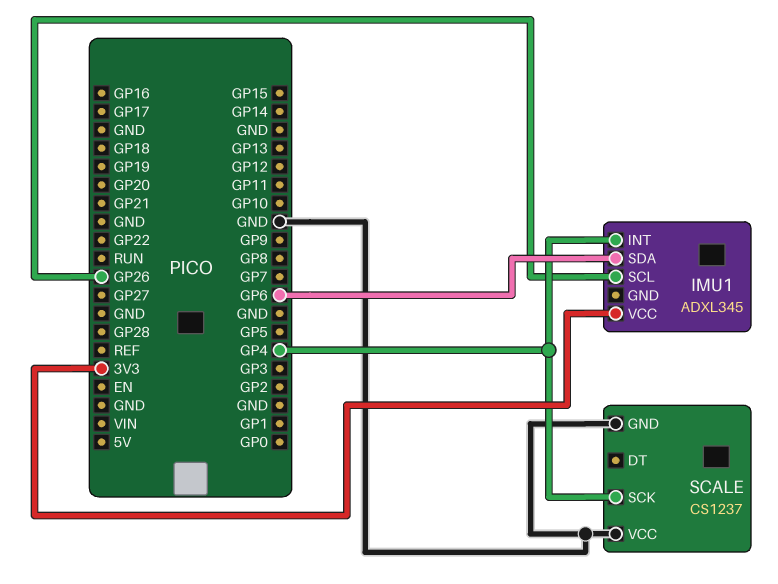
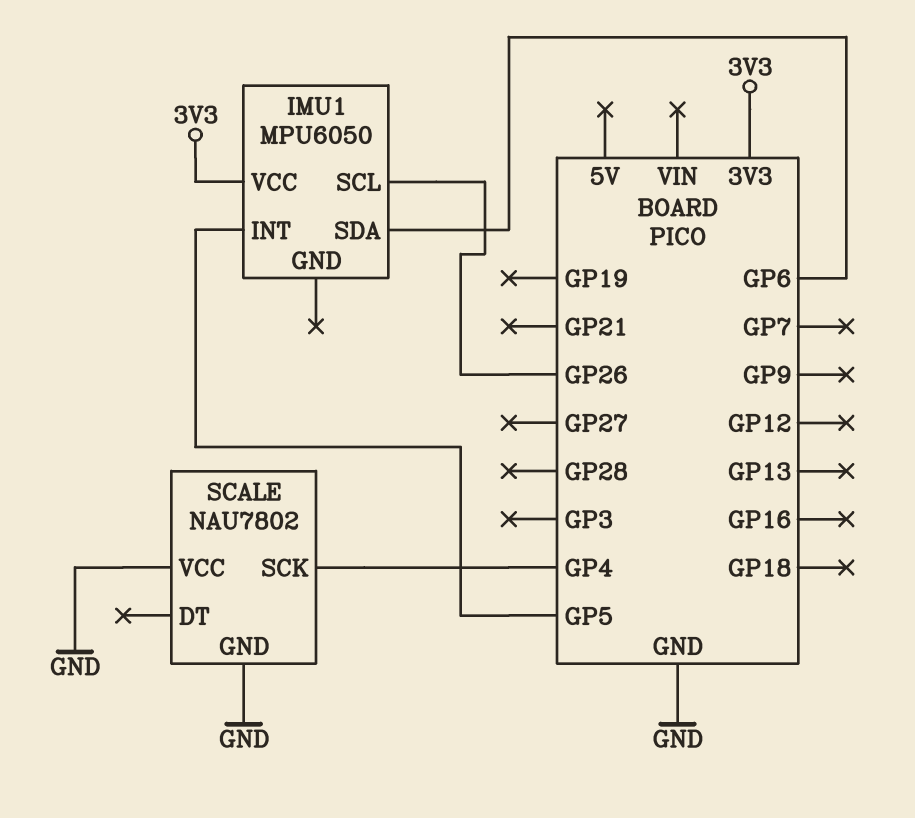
IMU1: ADXL345 -> MPU6050
IMU1 pin INT: GP4 -> GP5
SCALE: CS1237 -> NAU7802

